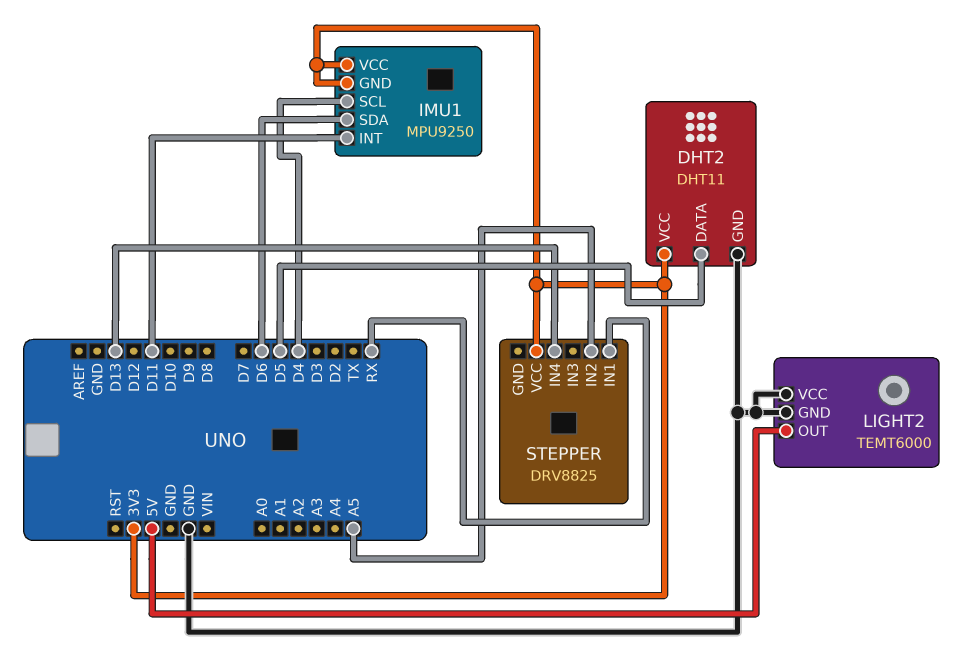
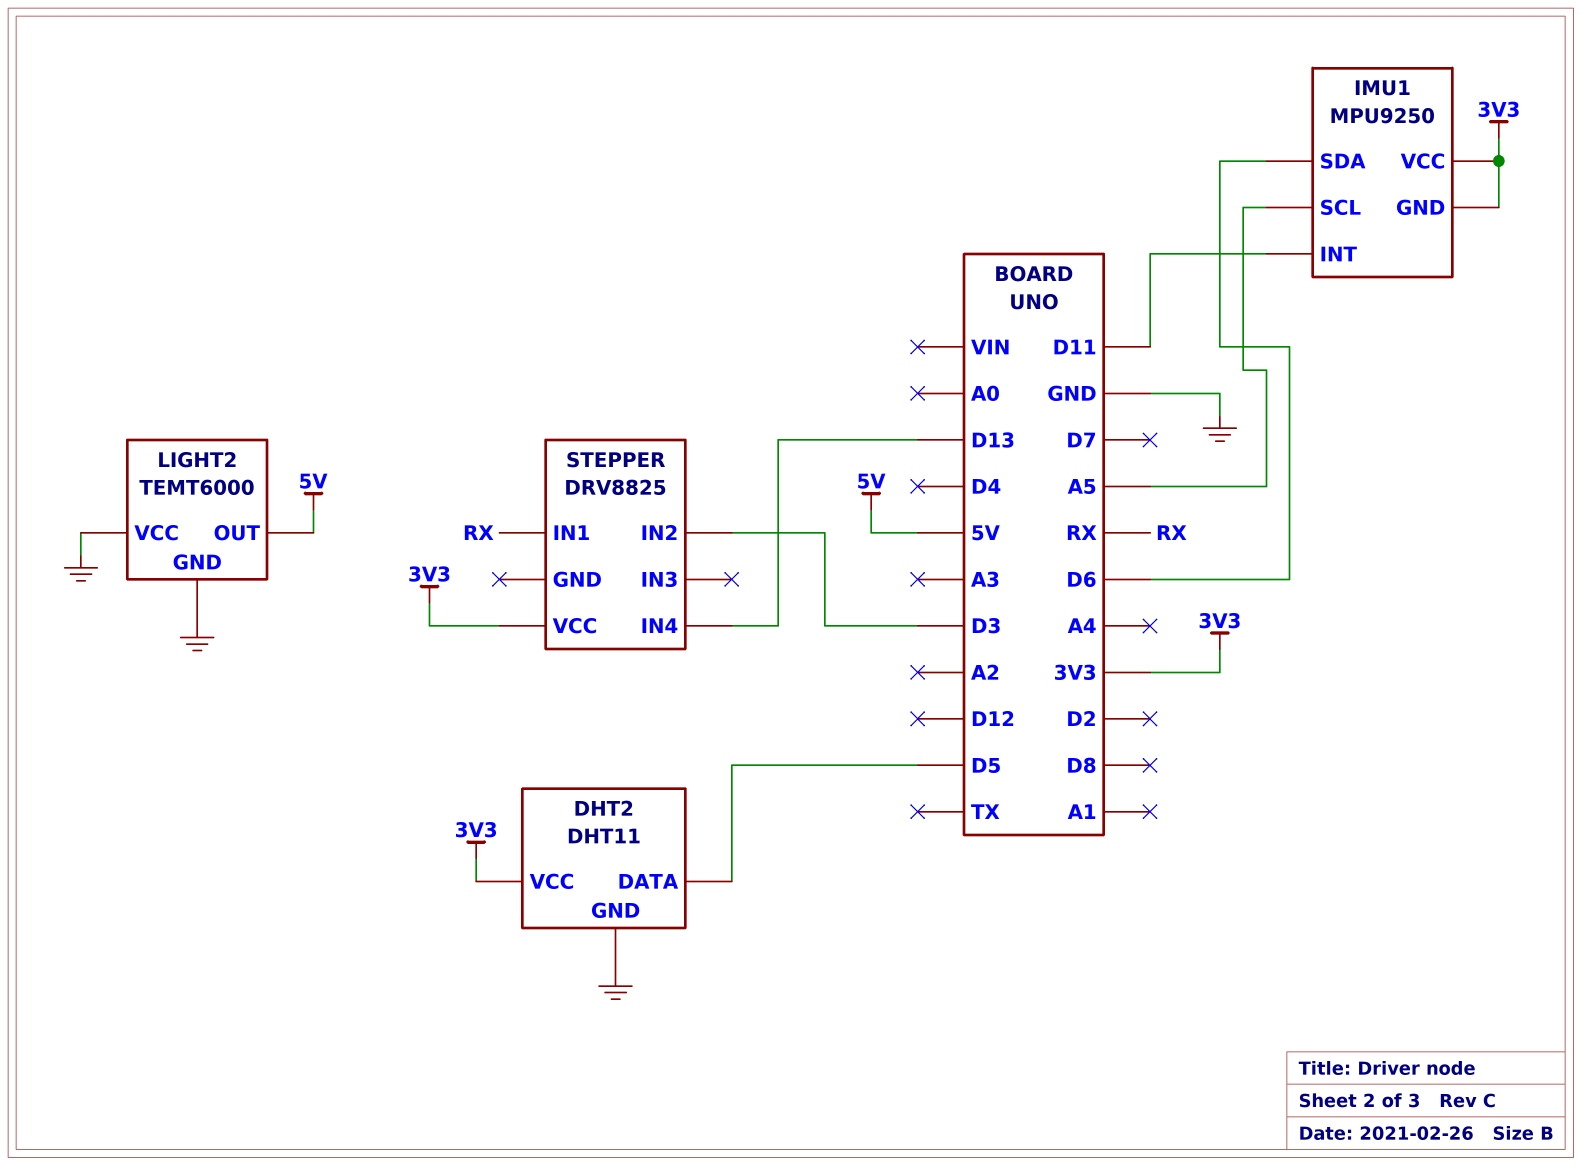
IMU1 pin SCL: D4 -> A5
STEPPER pin IN2: A5 -> D3

